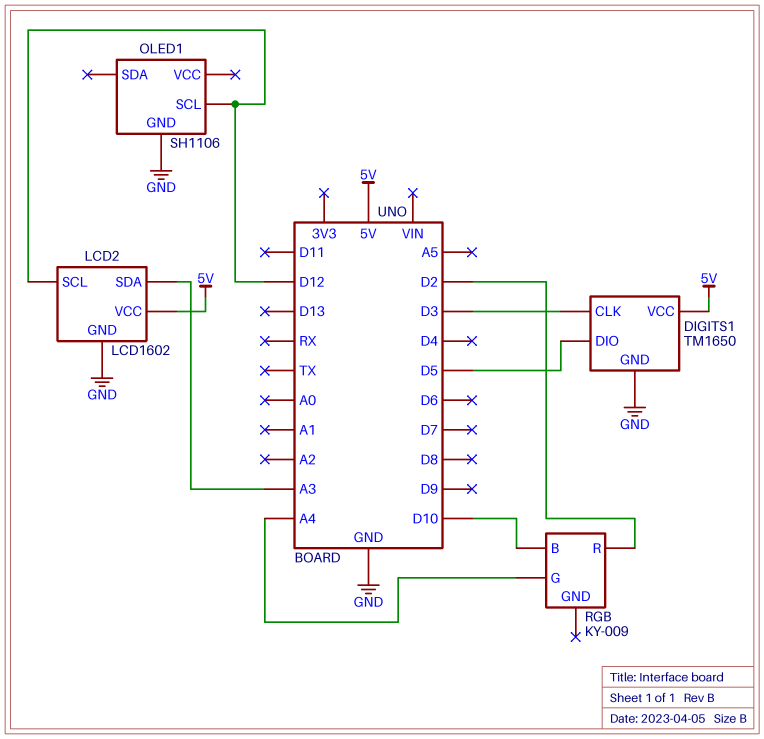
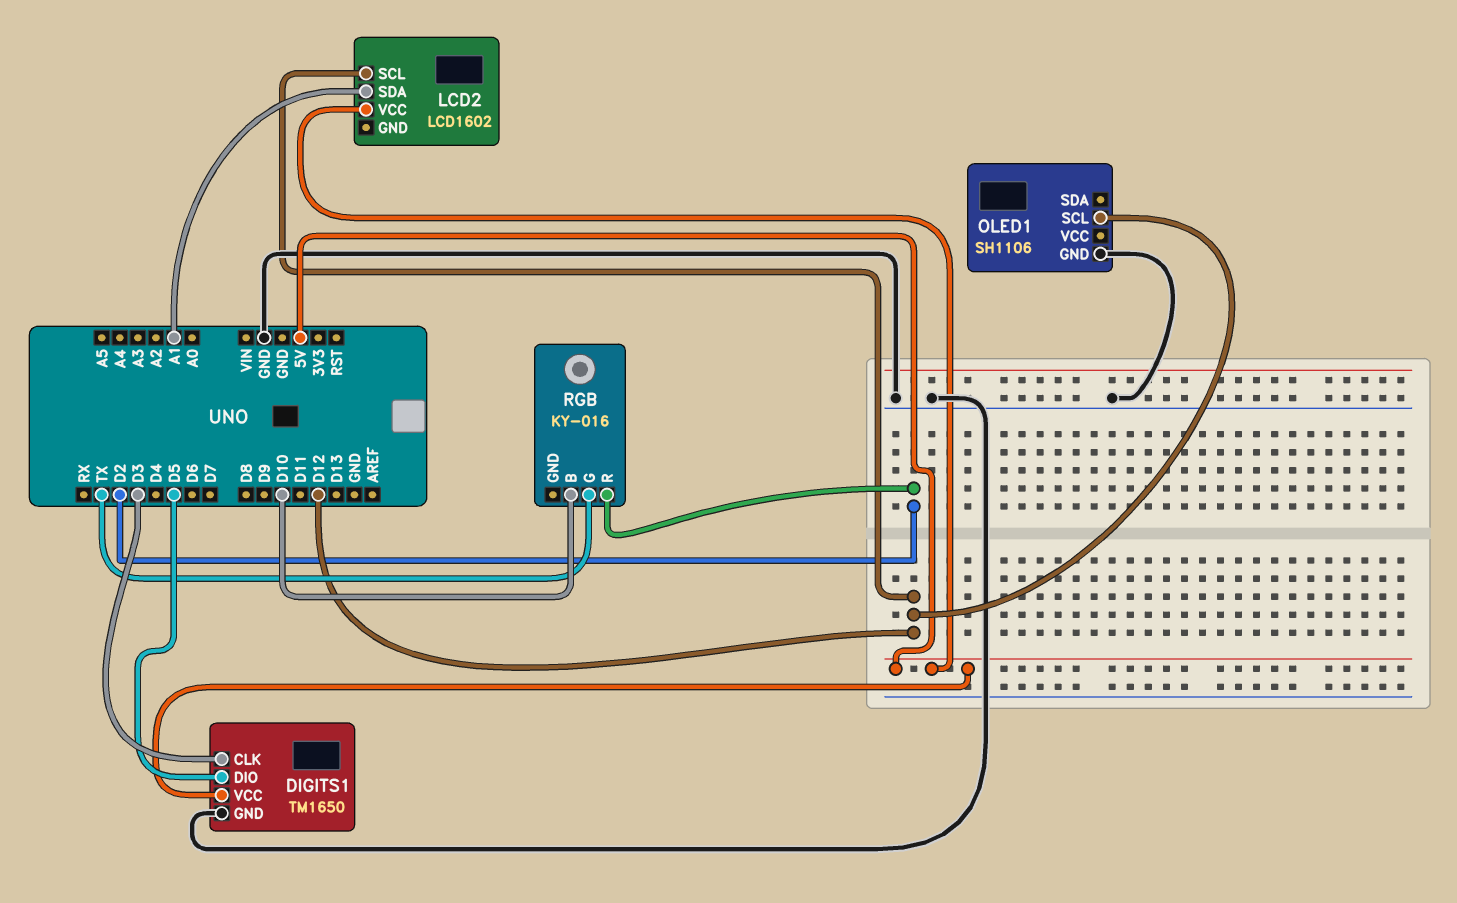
LCD2 pin GND: GND -> none
LCD2 pin SDA: A3 -> A1
RGB: KY-009 -> KY-016
RGB pin G: A4 -> TX

